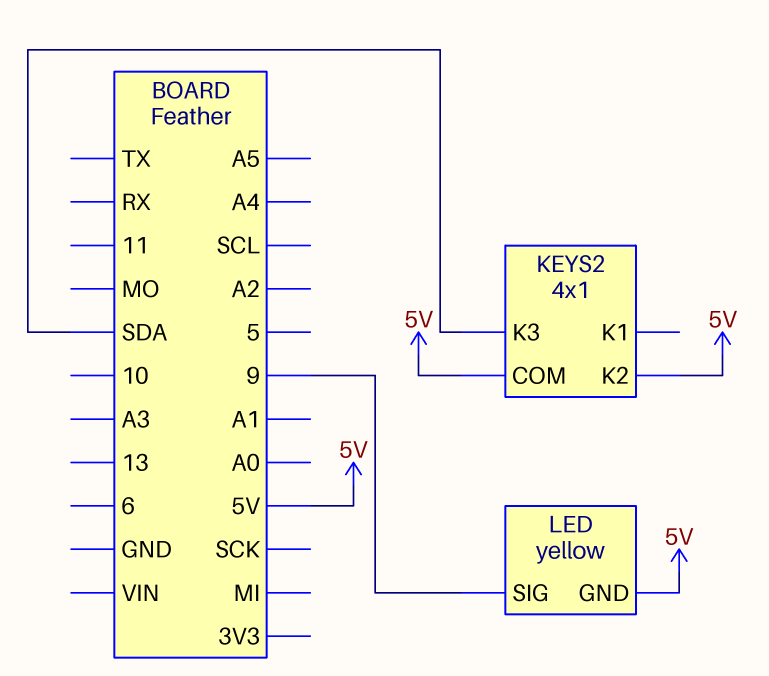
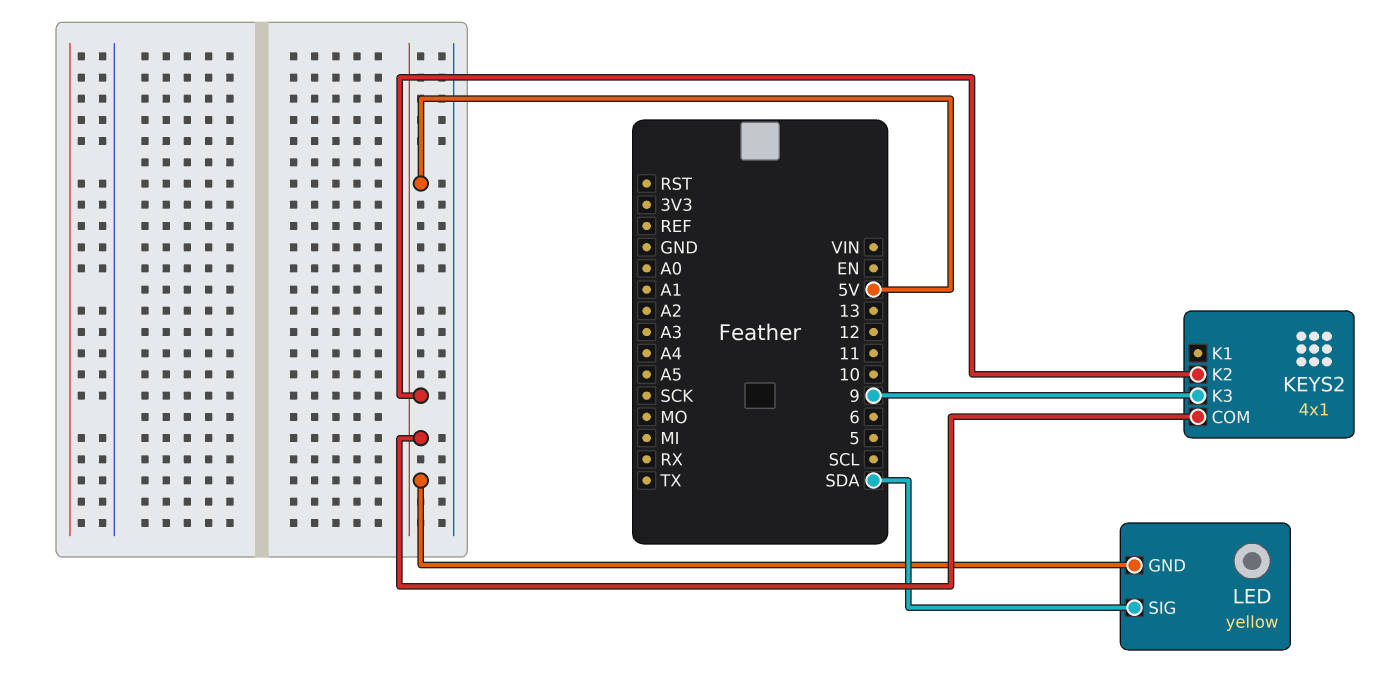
KEYS2 pin K3: SDA -> 9
LED pin SIG: 9 -> SDA

